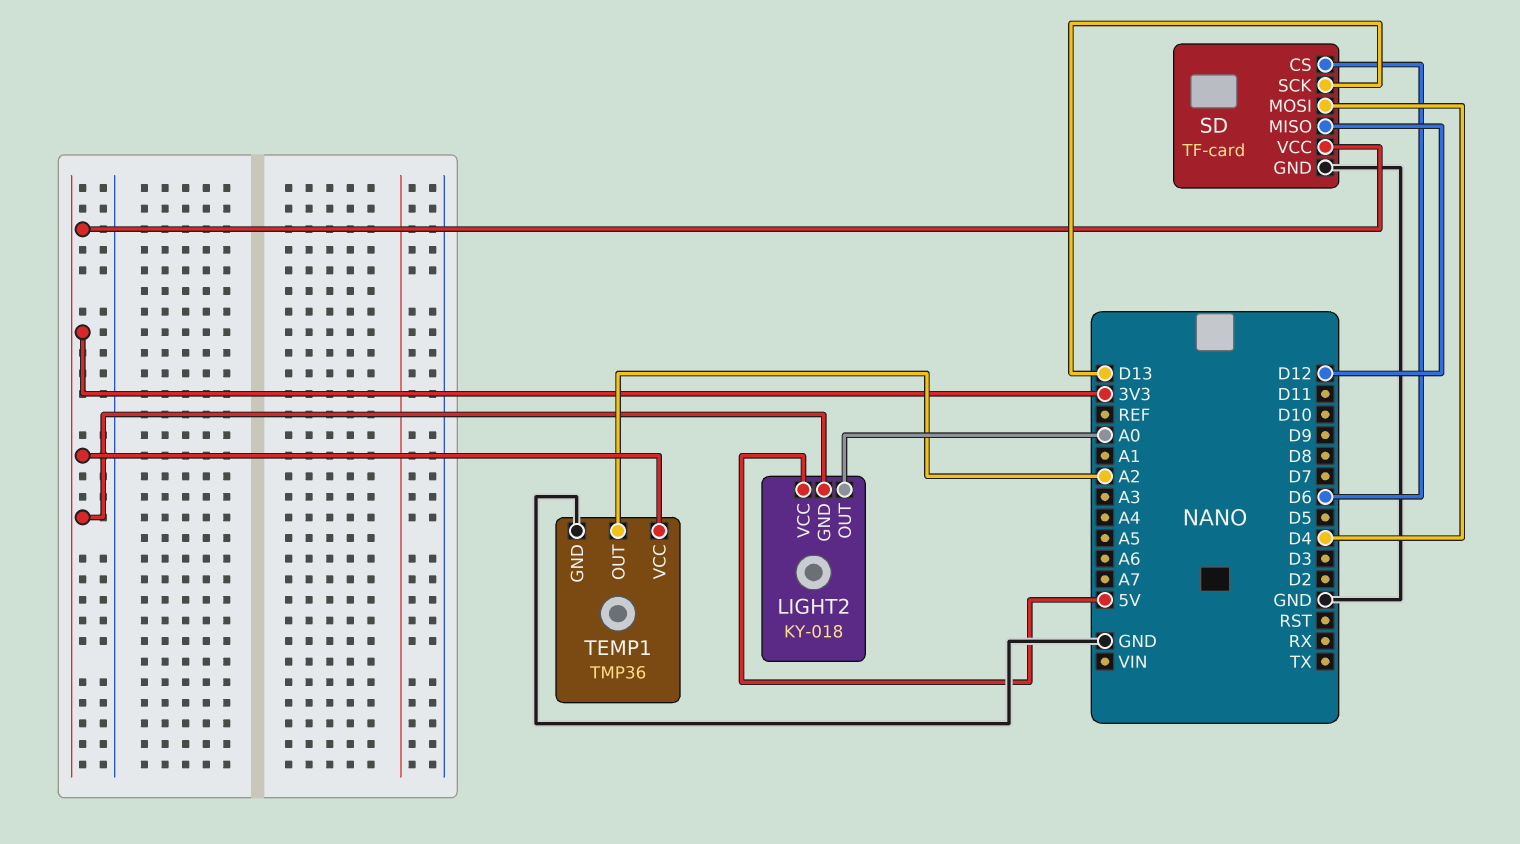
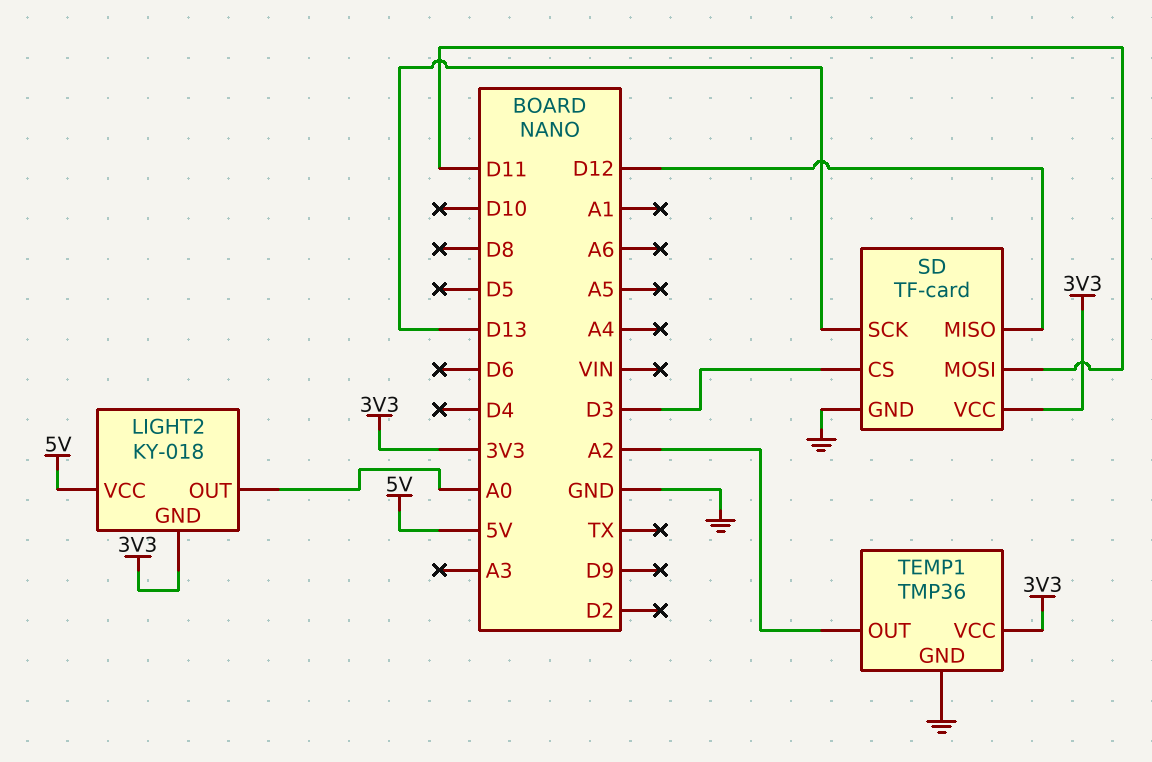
SD pin CS: D6 -> D3
SD pin MOSI: D4 -> D11

